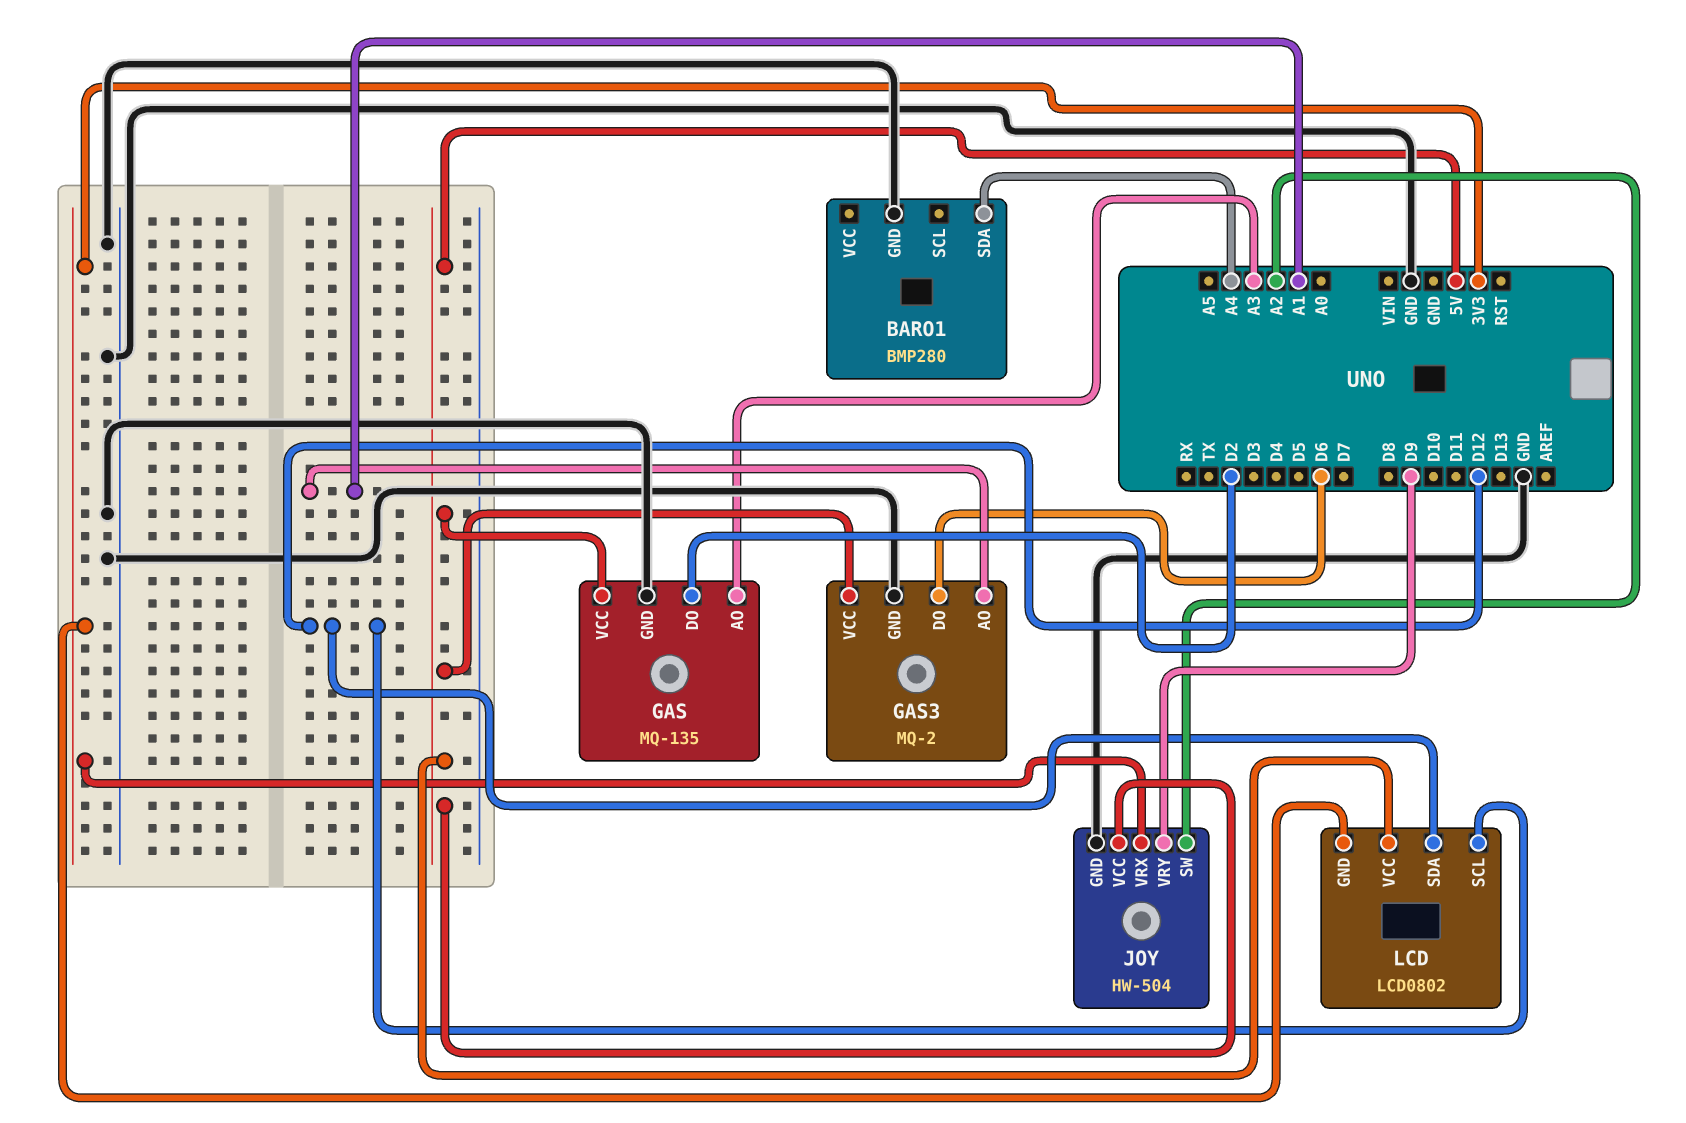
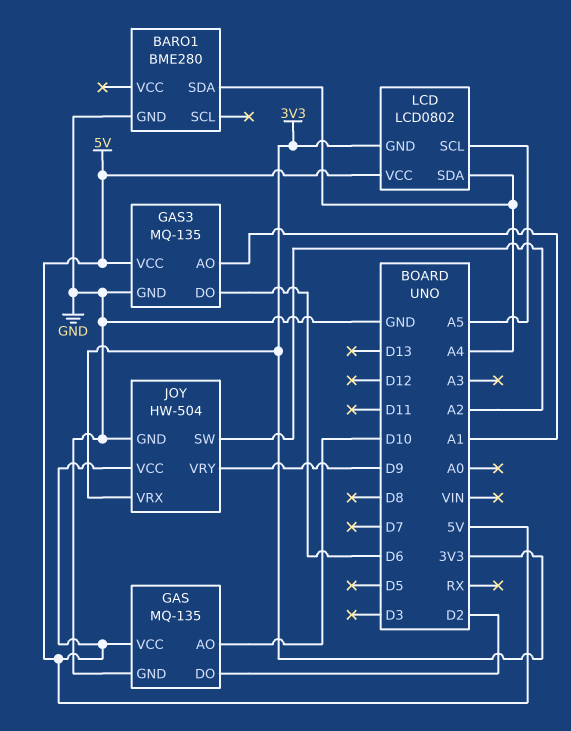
BARO1: BMP280 -> BME280
GAS pin AO: A3 -> D10
GAS3: MQ-2 -> MQ-135
LCD pin SCL: D12 -> A5
LCD pin SDA: D12 -> A4

